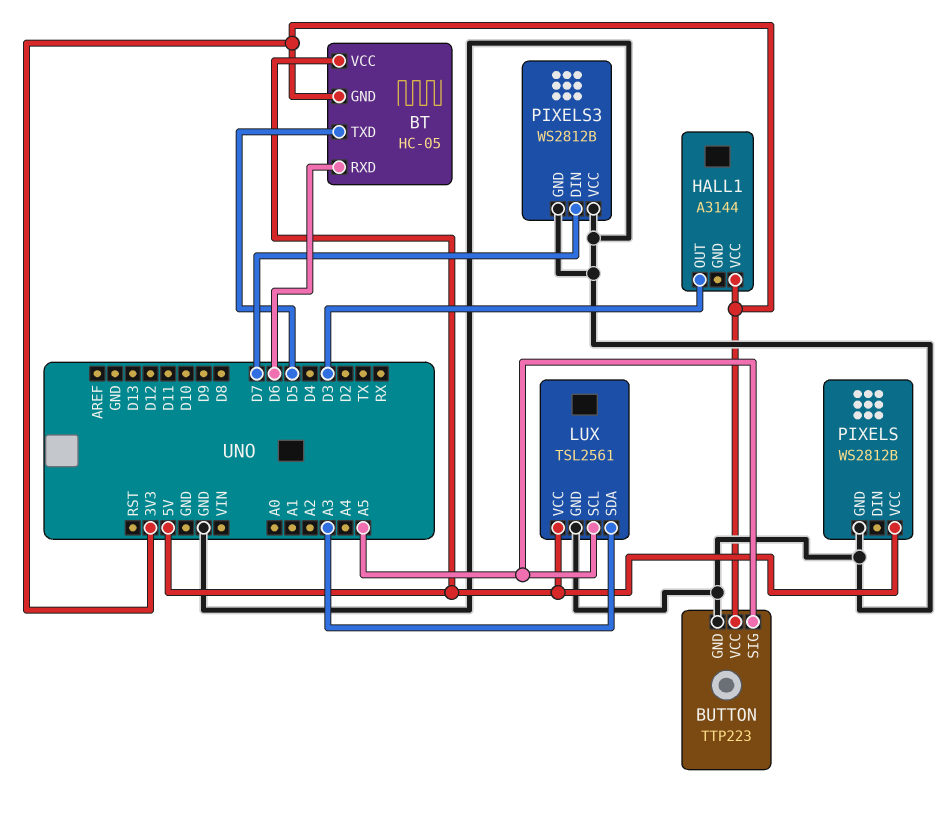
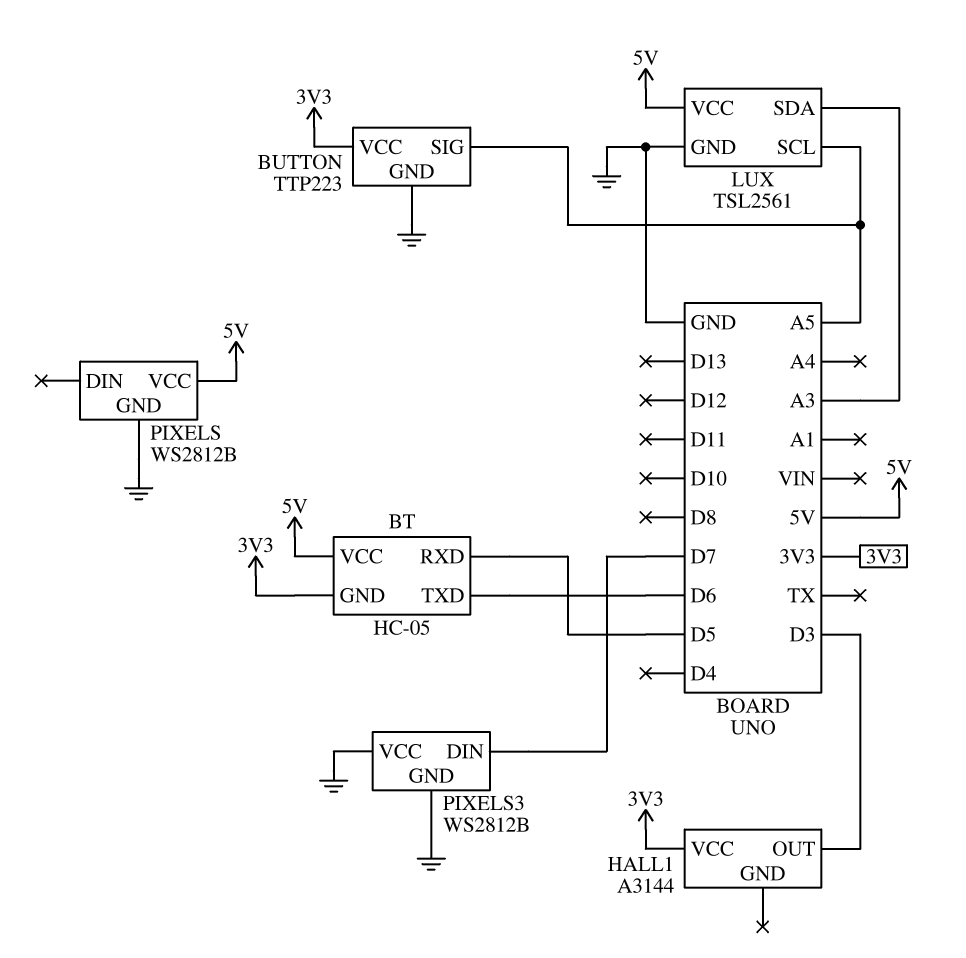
BT pin RXD: D6 -> D5
BT pin TXD: D5 -> D6

